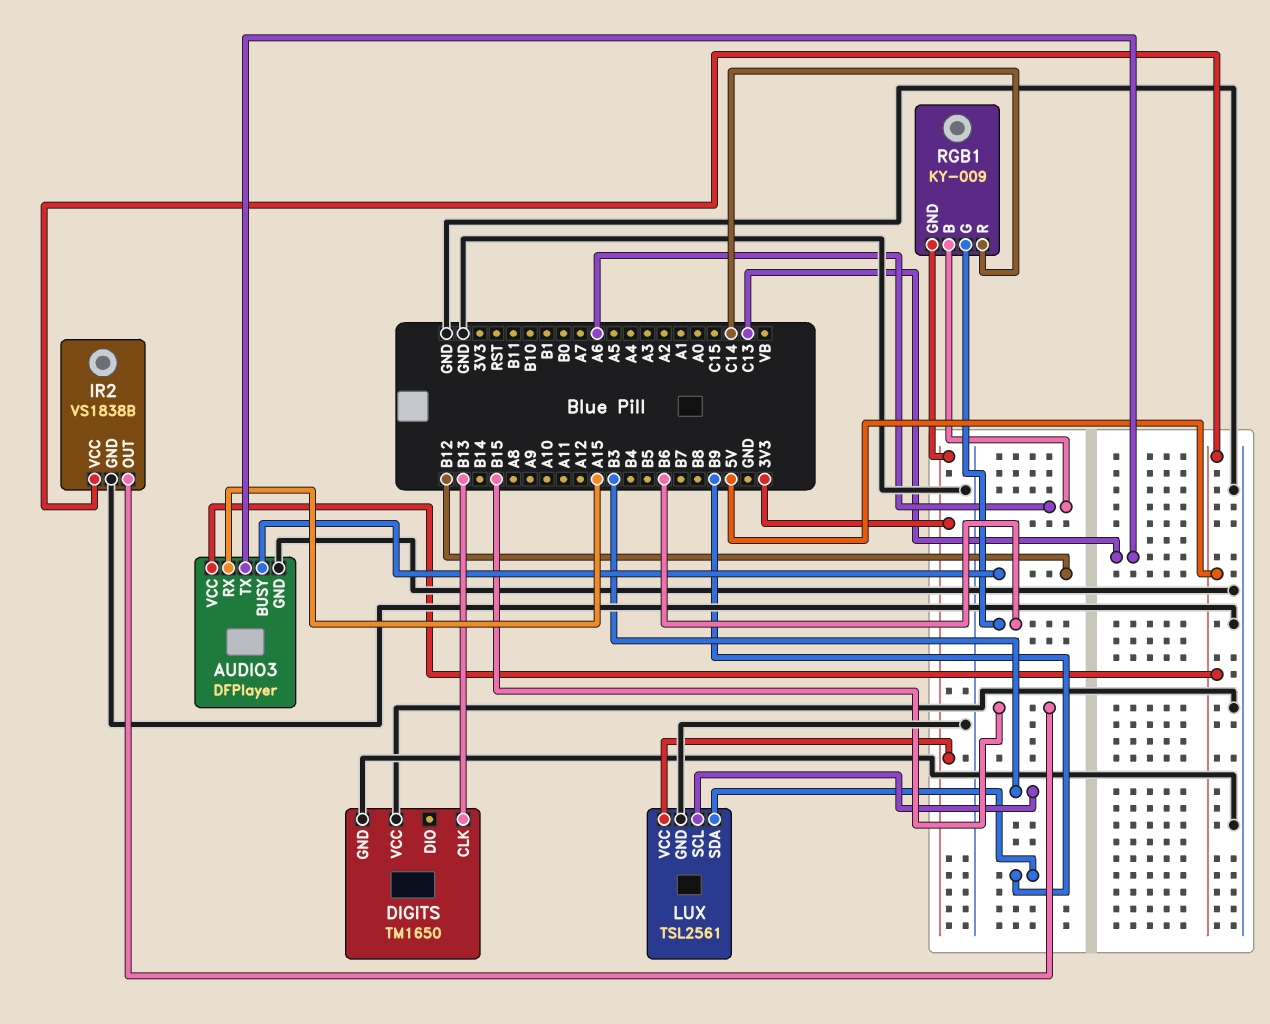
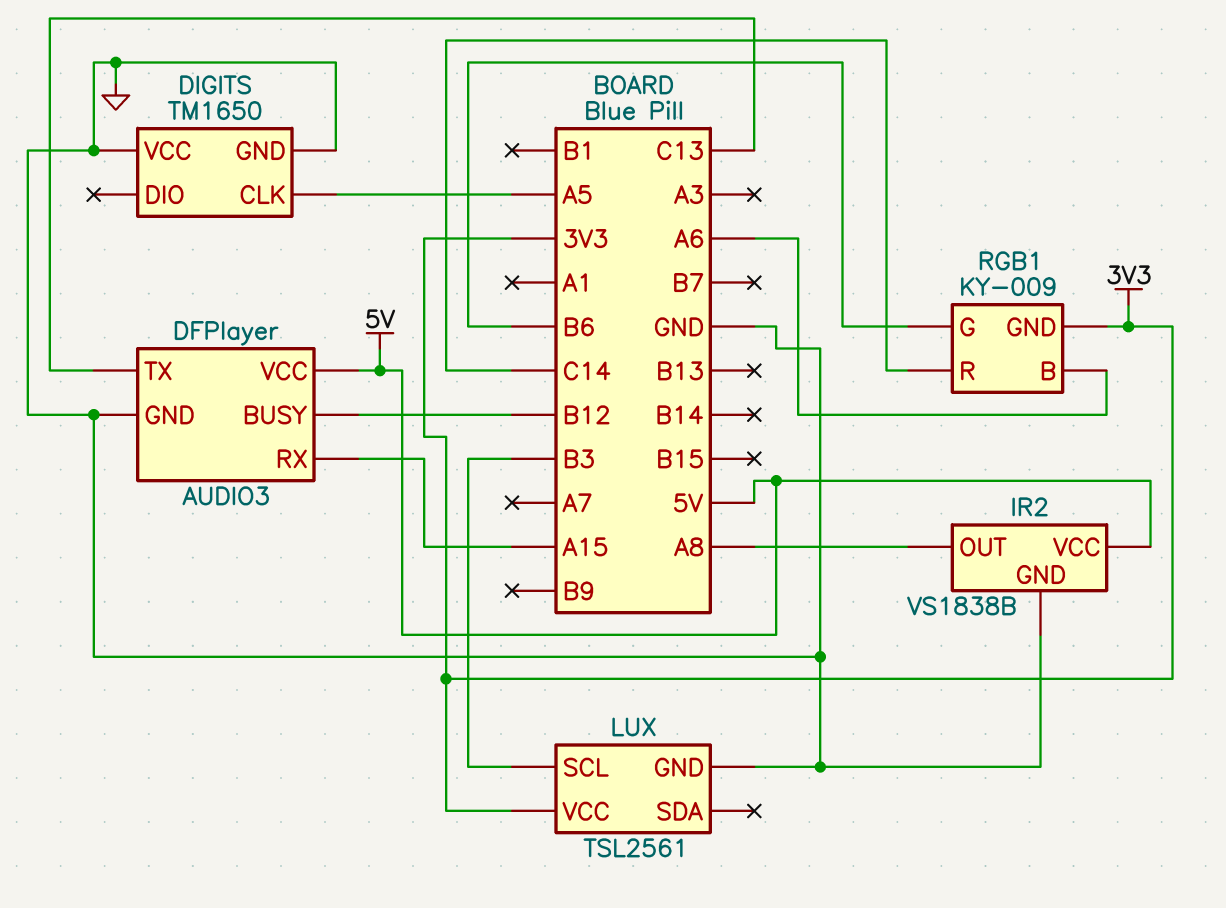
DIGITS pin CLK: B13 -> A5
IR2 pin OUT: B15 -> A8
LUX pin SDA: B9 -> none

